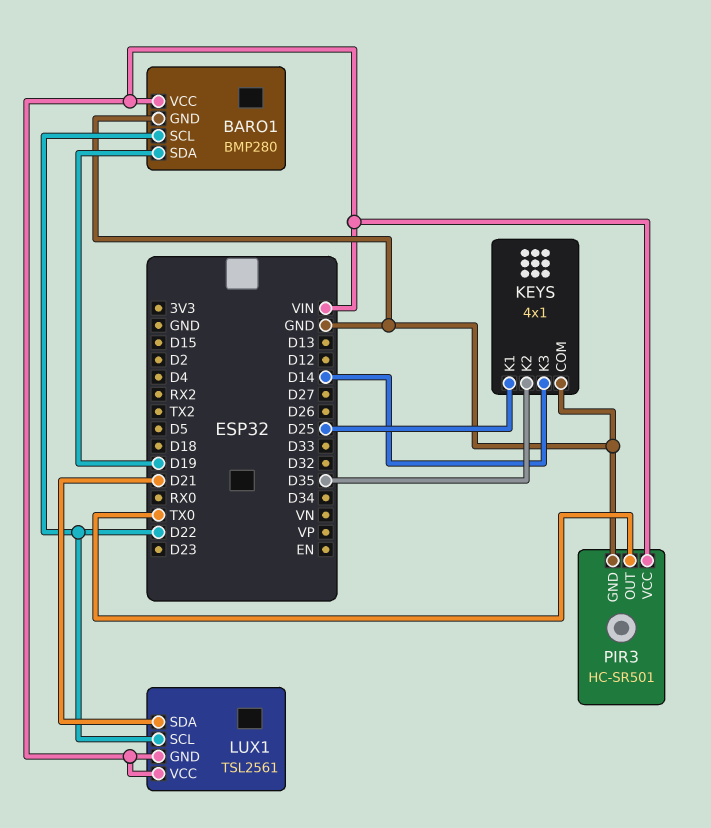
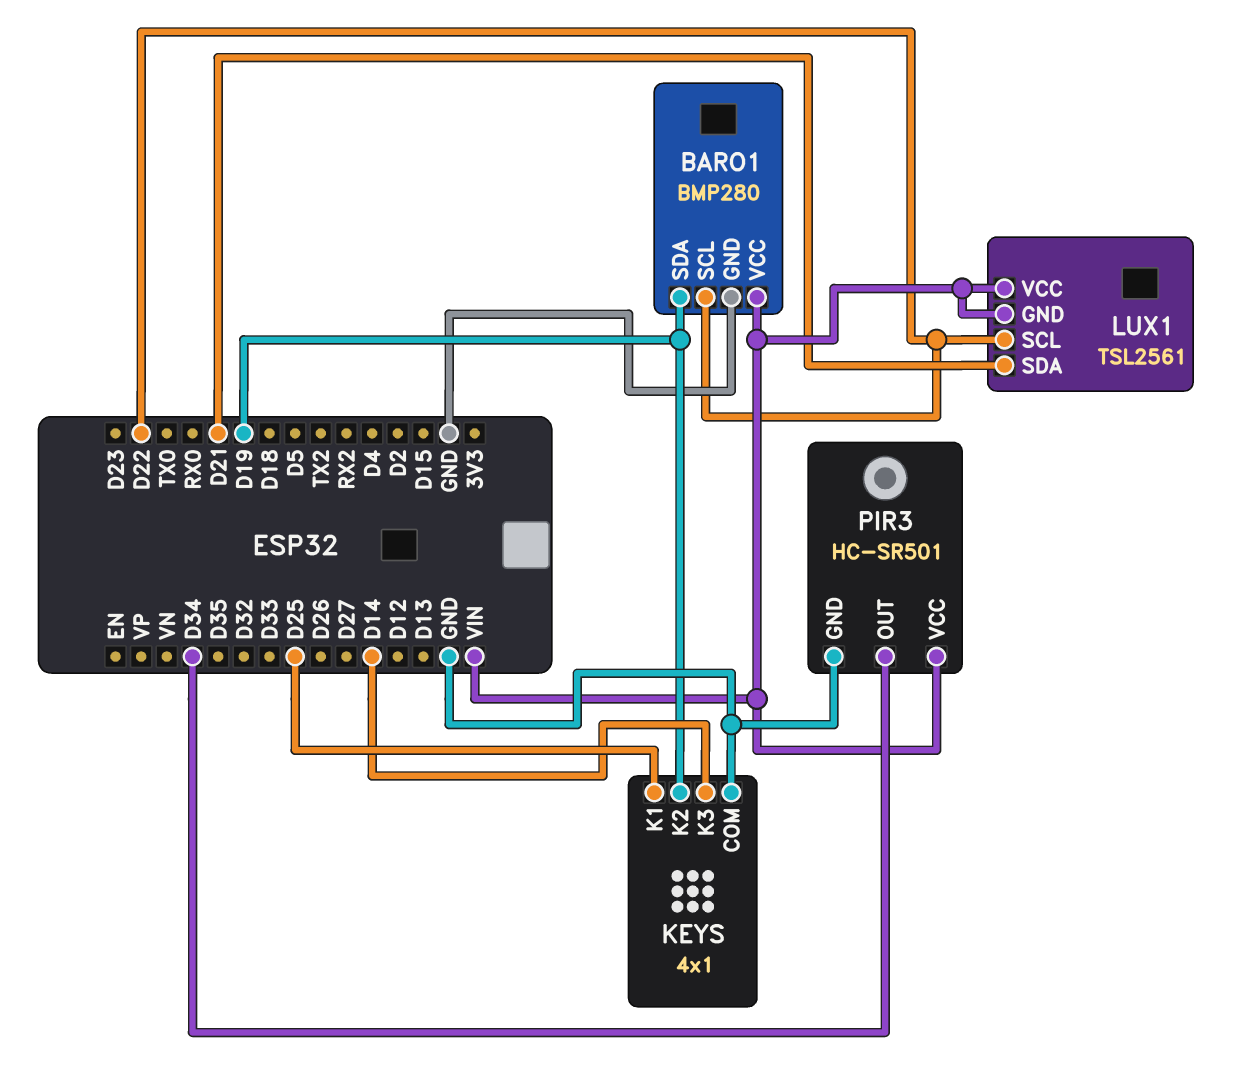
KEYS pin K2: D35 -> D19
PIR3 pin OUT: TX0 -> D34

